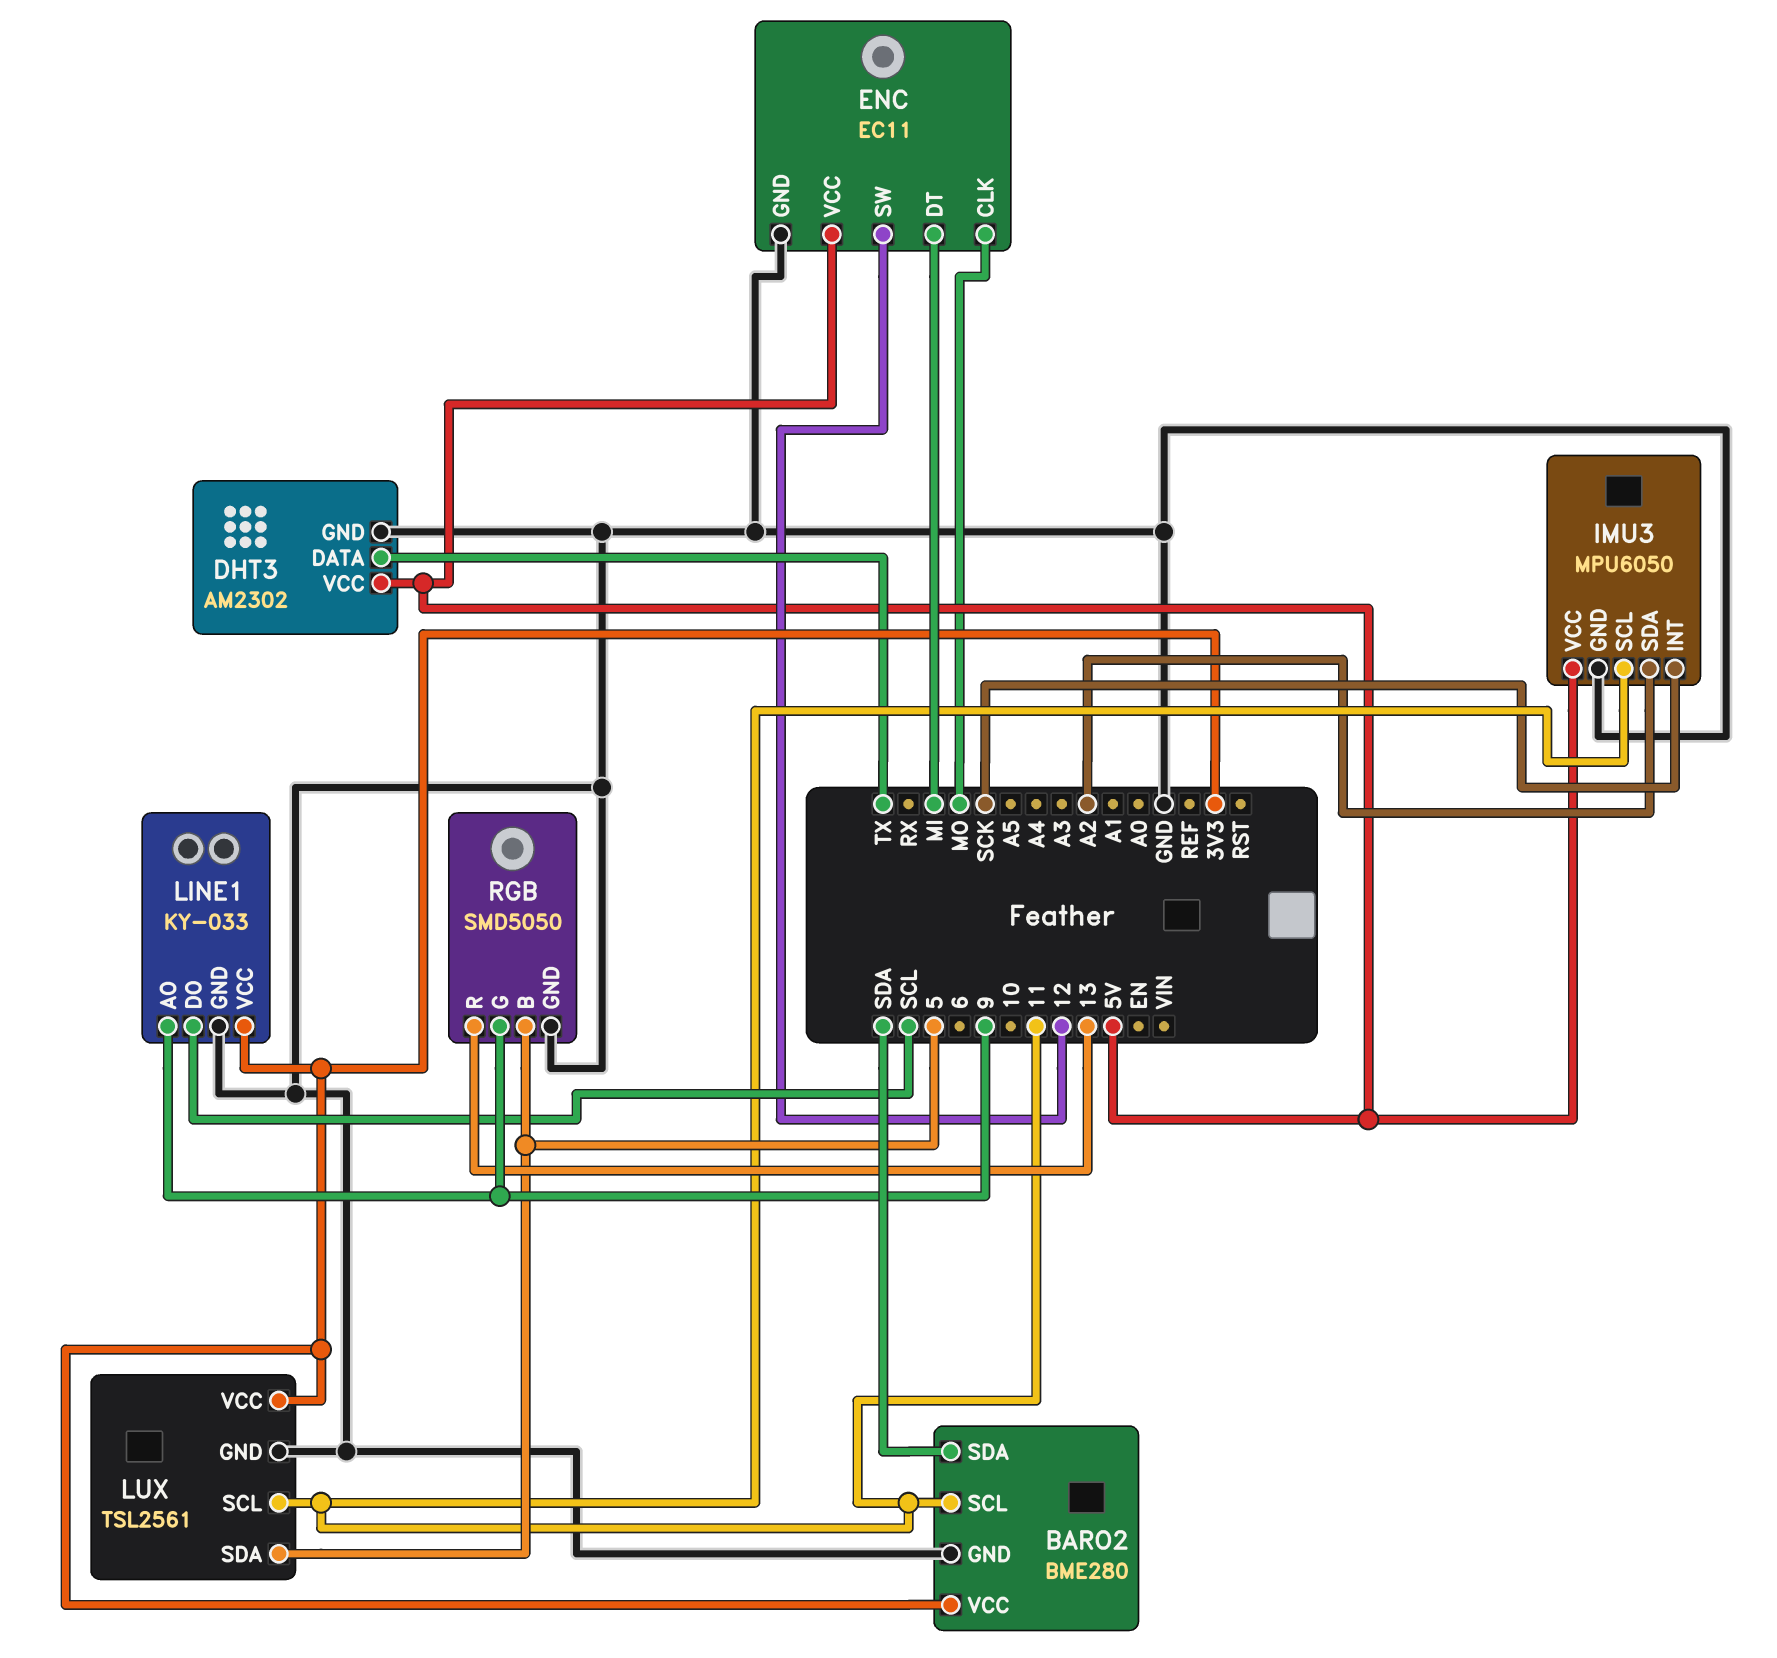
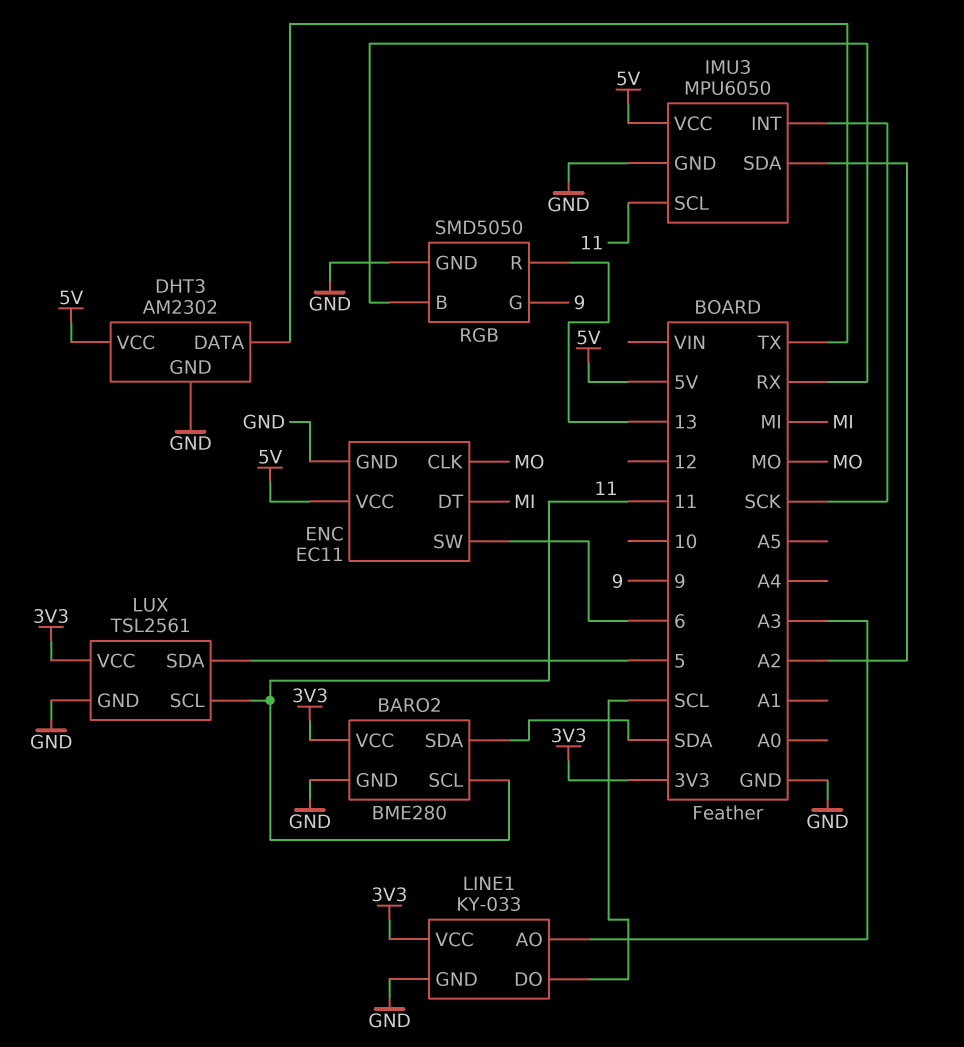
ENC pin SW: 12 -> 6
LINE1 pin AO: 9 -> A3
RGB pin B: 5 -> RX

